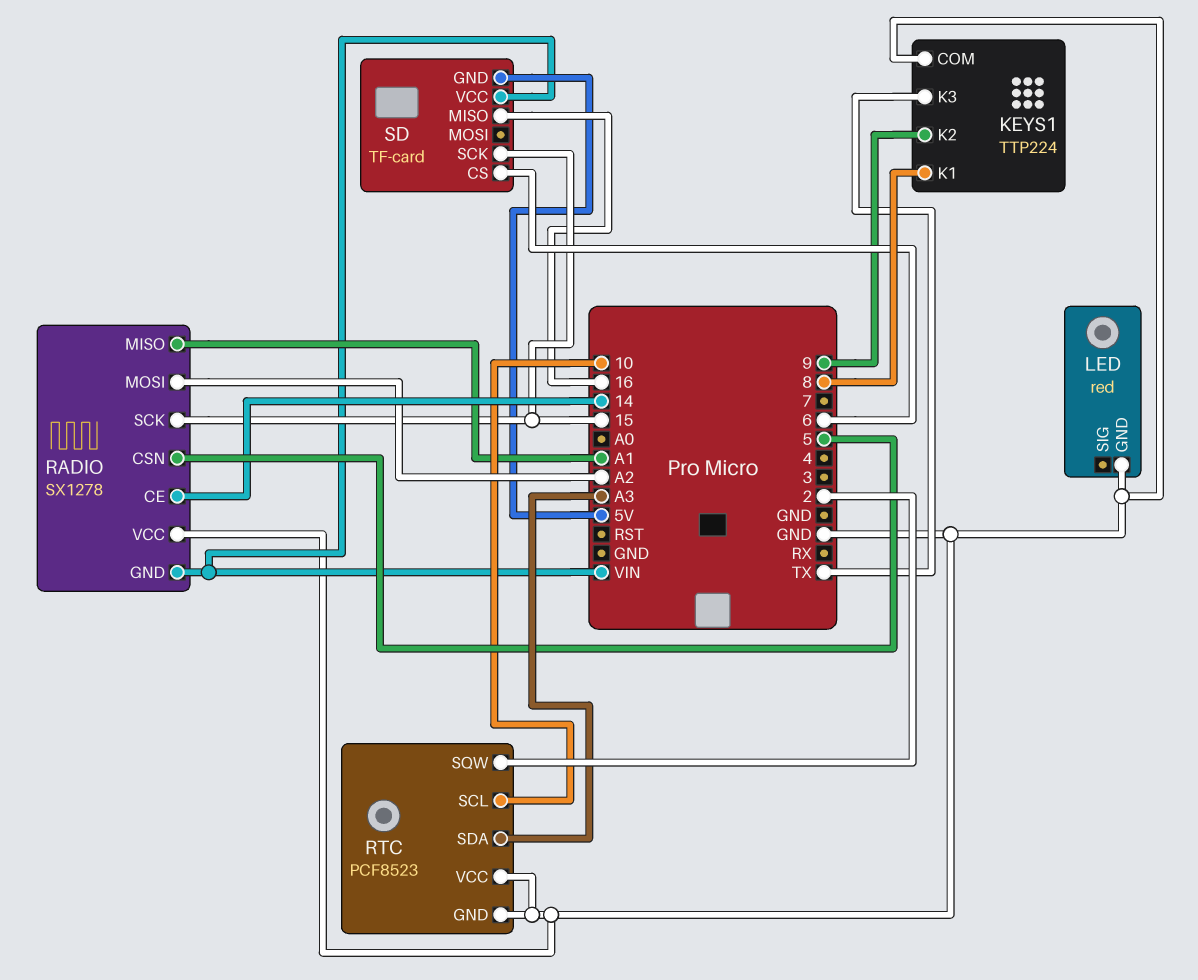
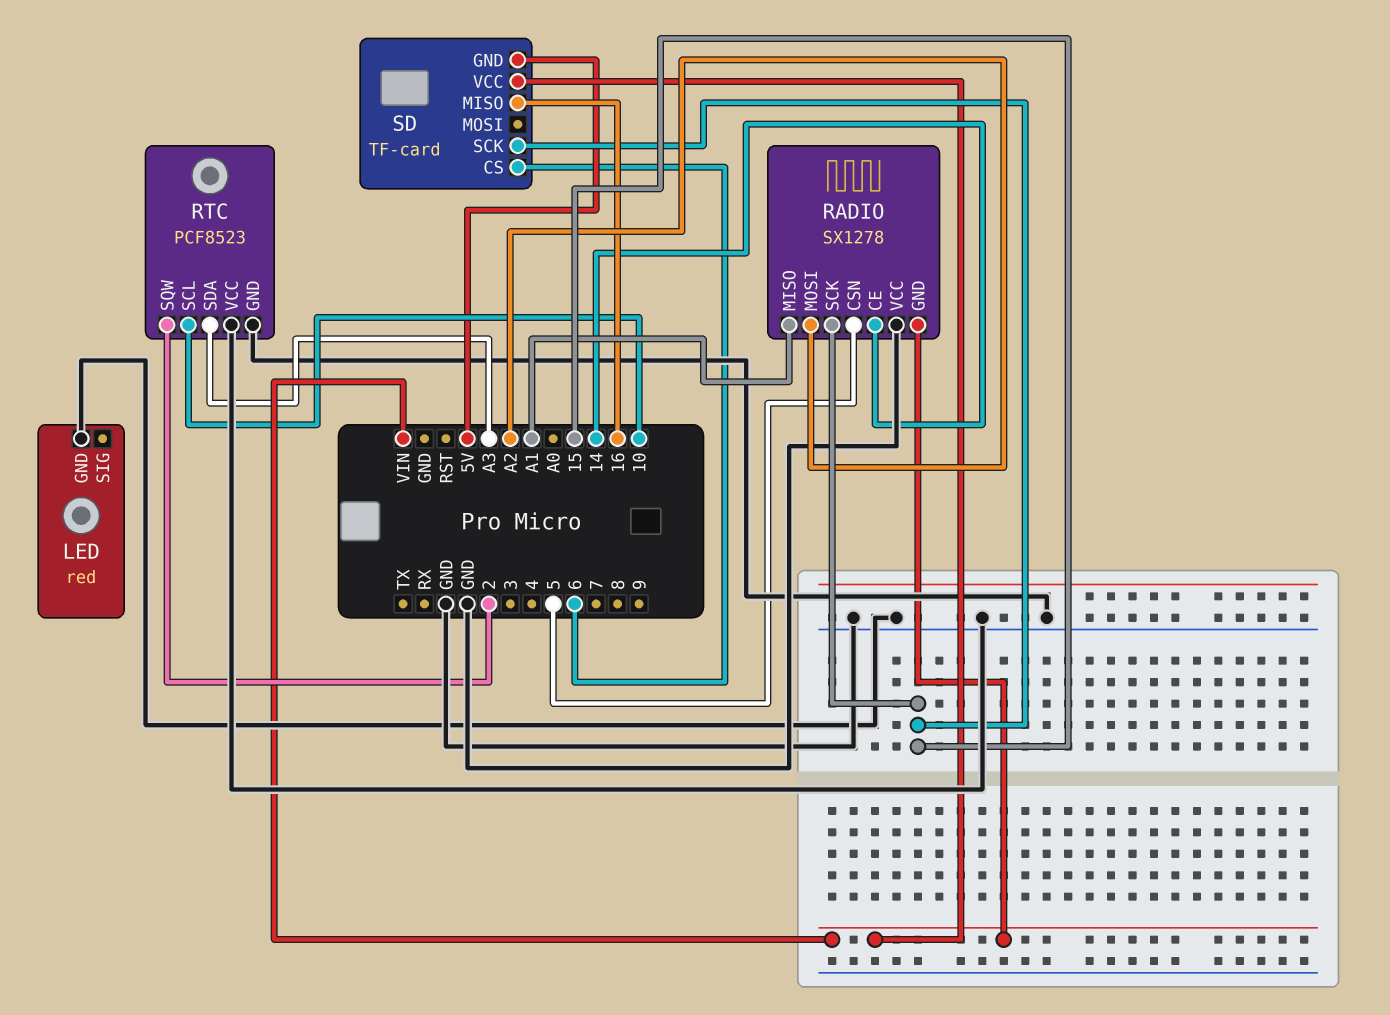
KEYS1: TTP224 -> none
KEYS1 pin COM: GND -> none
KEYS1 pin K1: 8 -> none
KEYS1 pin K2: 9 -> none
KEYS1 pin K3: TX -> none

